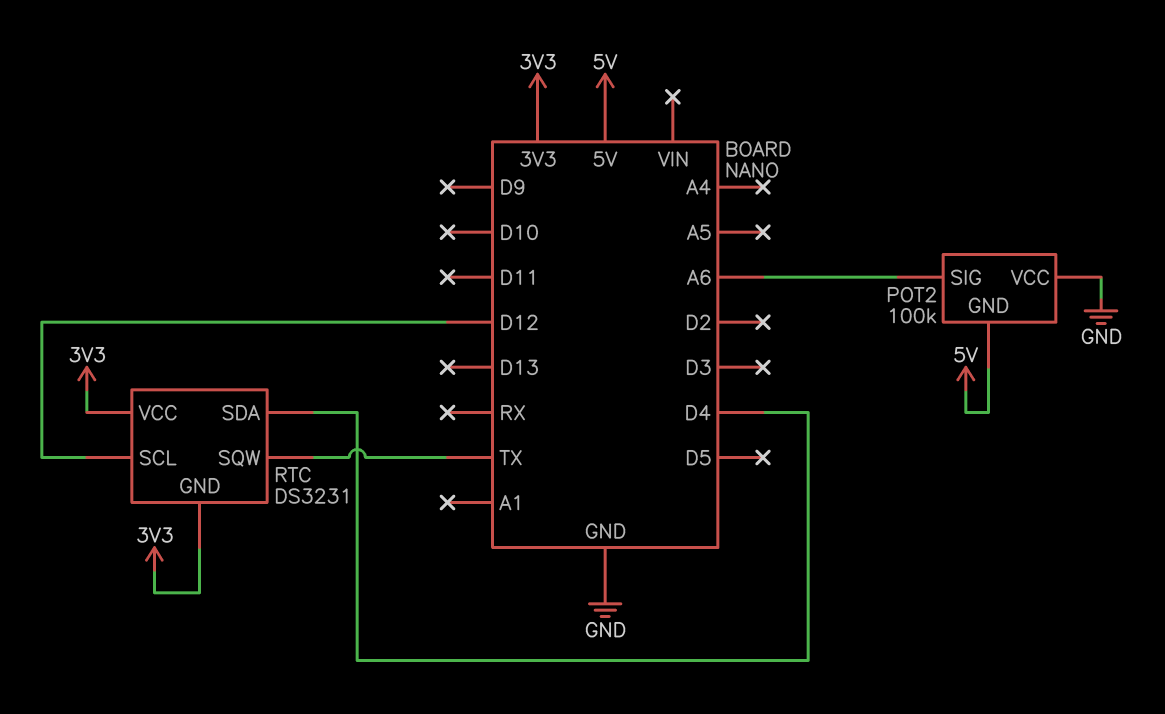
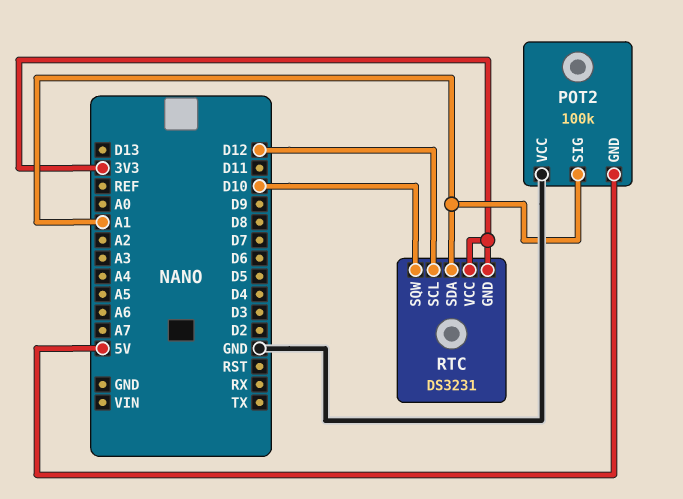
POT2 pin SIG: A6 -> A1
RTC pin SDA: D4 -> A1
RTC pin SQW: TX -> D10

